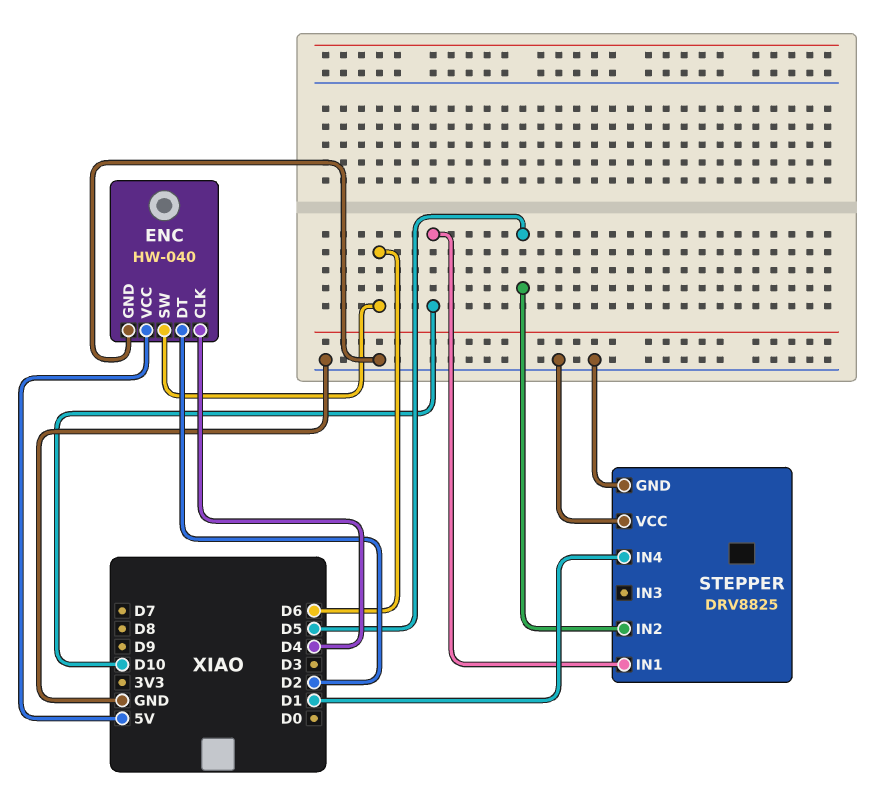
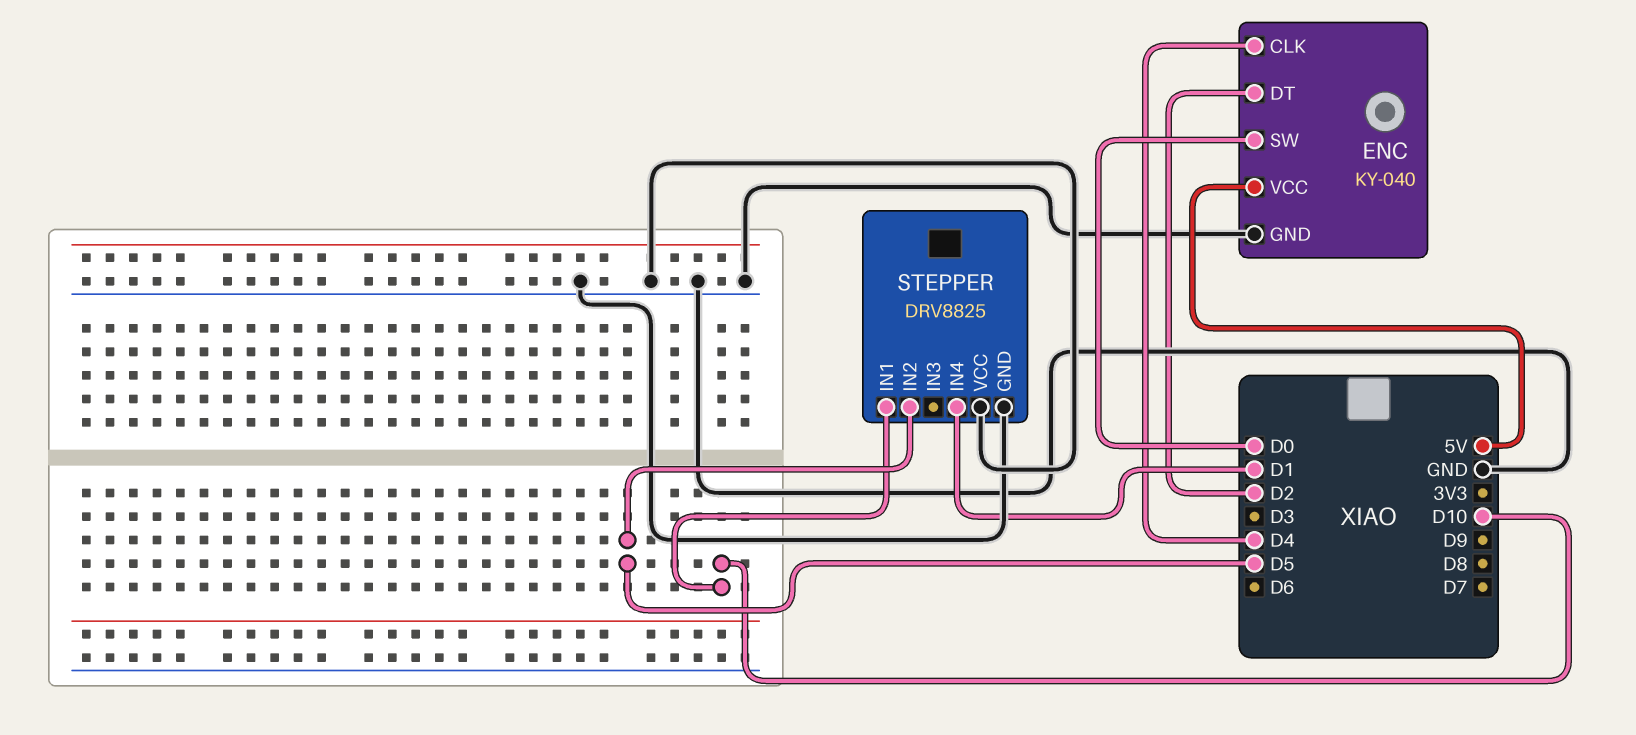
ENC: HW-040 -> KY-040
ENC pin SW: D6 -> D0

